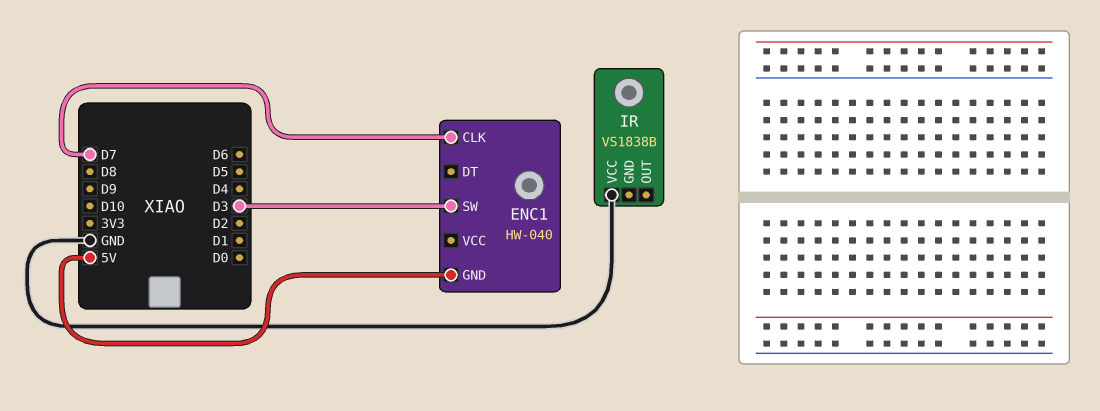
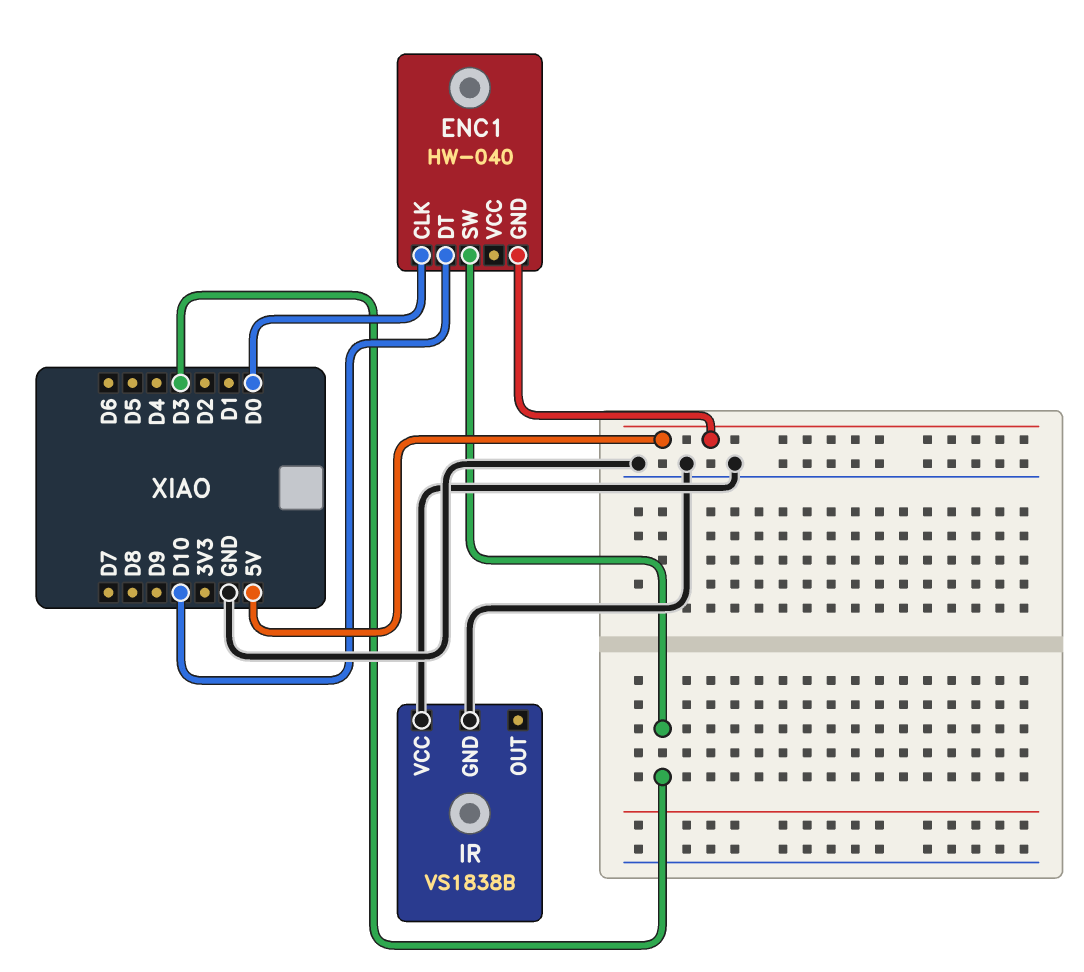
ENC1 pin CLK: D7 -> D0
ENC1 pin DT: none -> D10
IR pin GND: none -> GND

